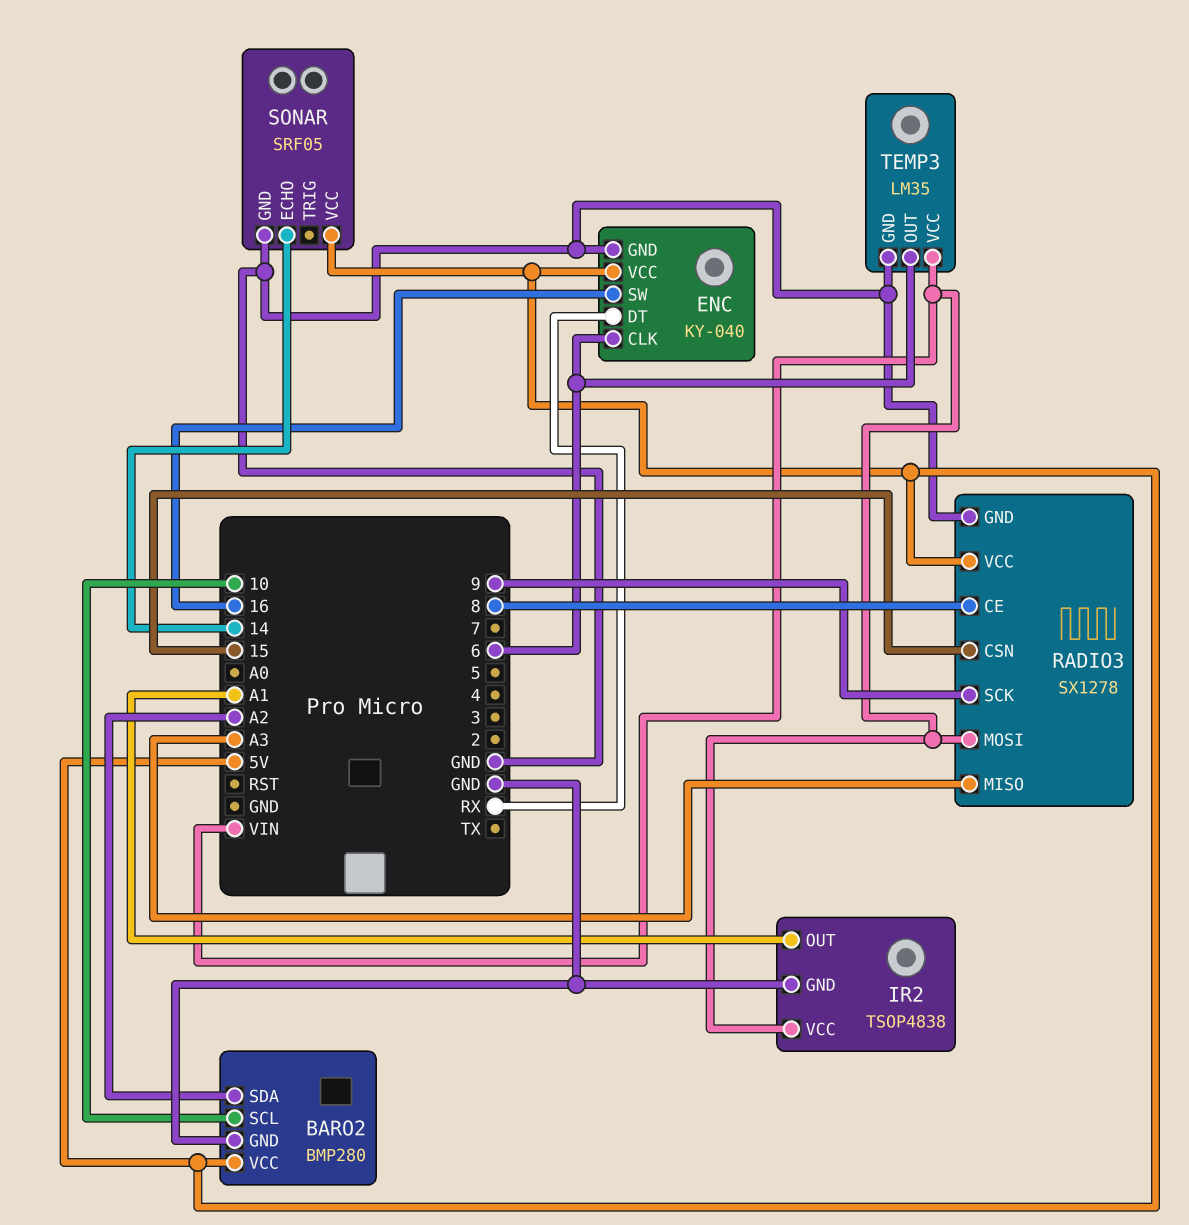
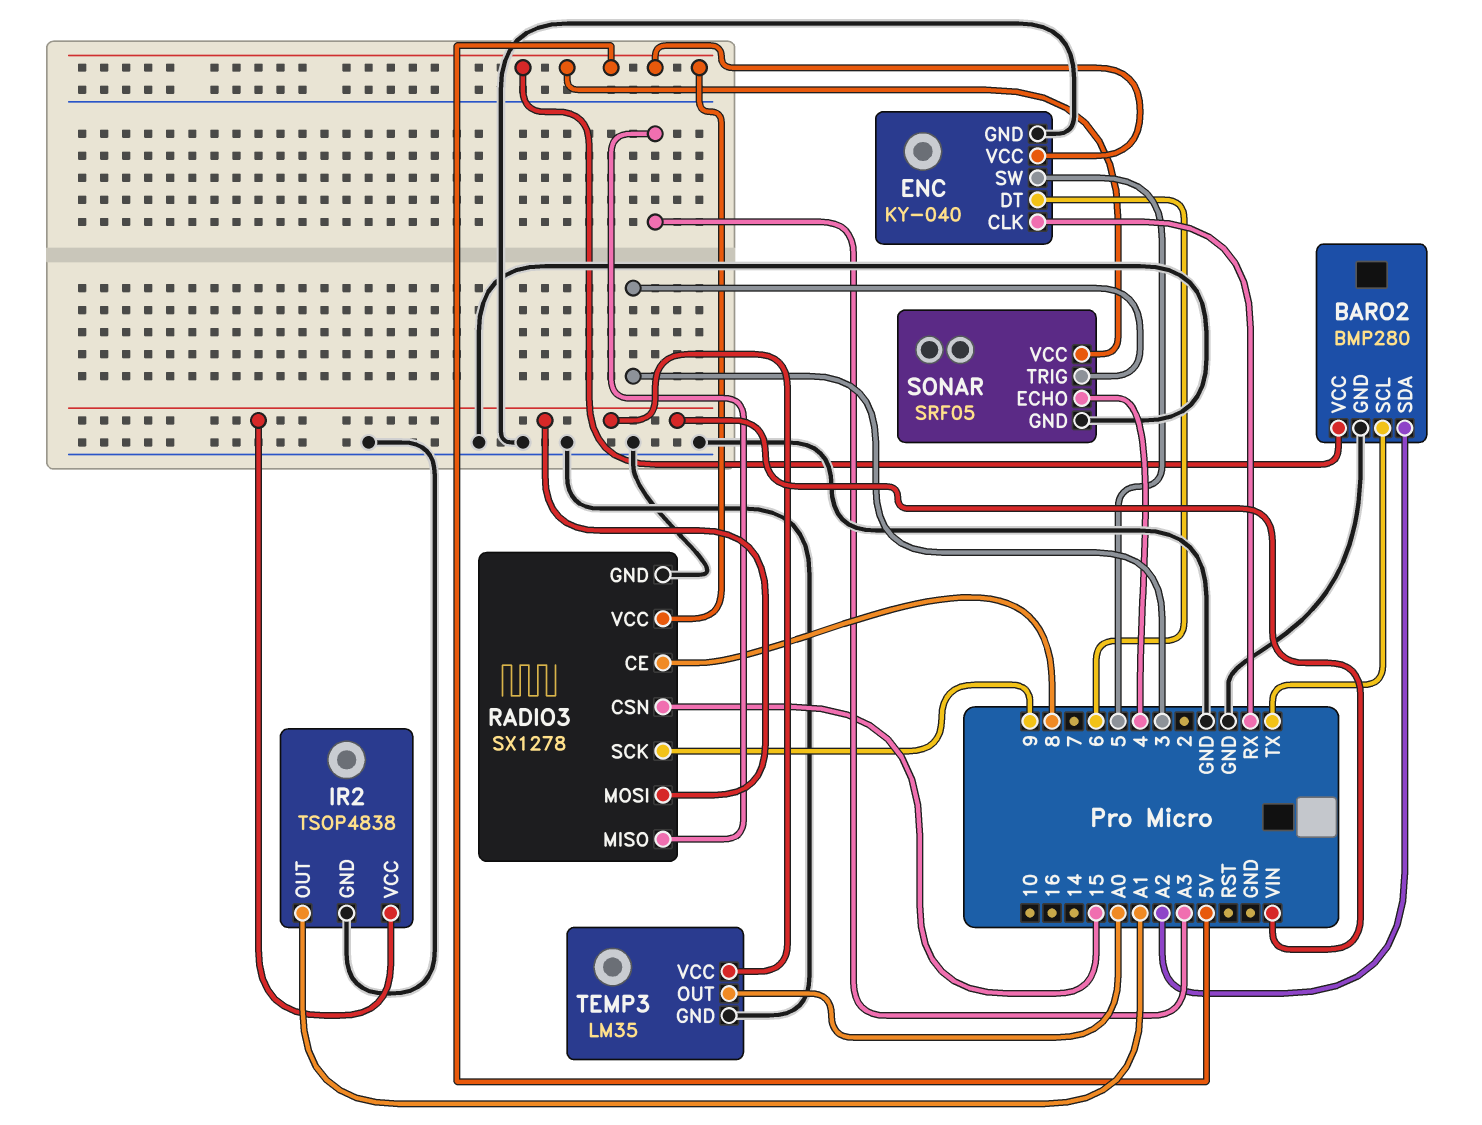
BARO2 pin SCL: 10 -> TX
ENC pin CLK: 6 -> RX
ENC pin DT: RX -> 6
ENC pin SW: 16 -> 5
SONAR pin ECHO: 14 -> 4
SONAR pin TRIG: none -> 3
TEMP3 pin OUT: 6 -> A0

